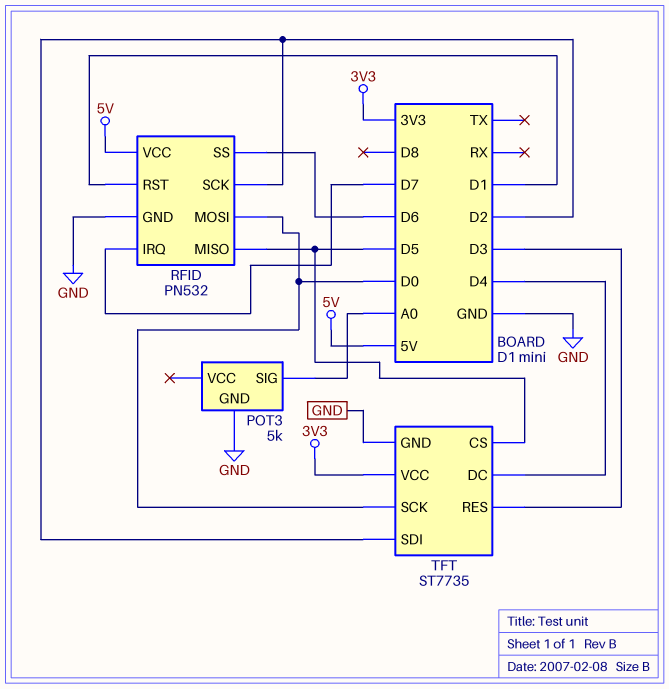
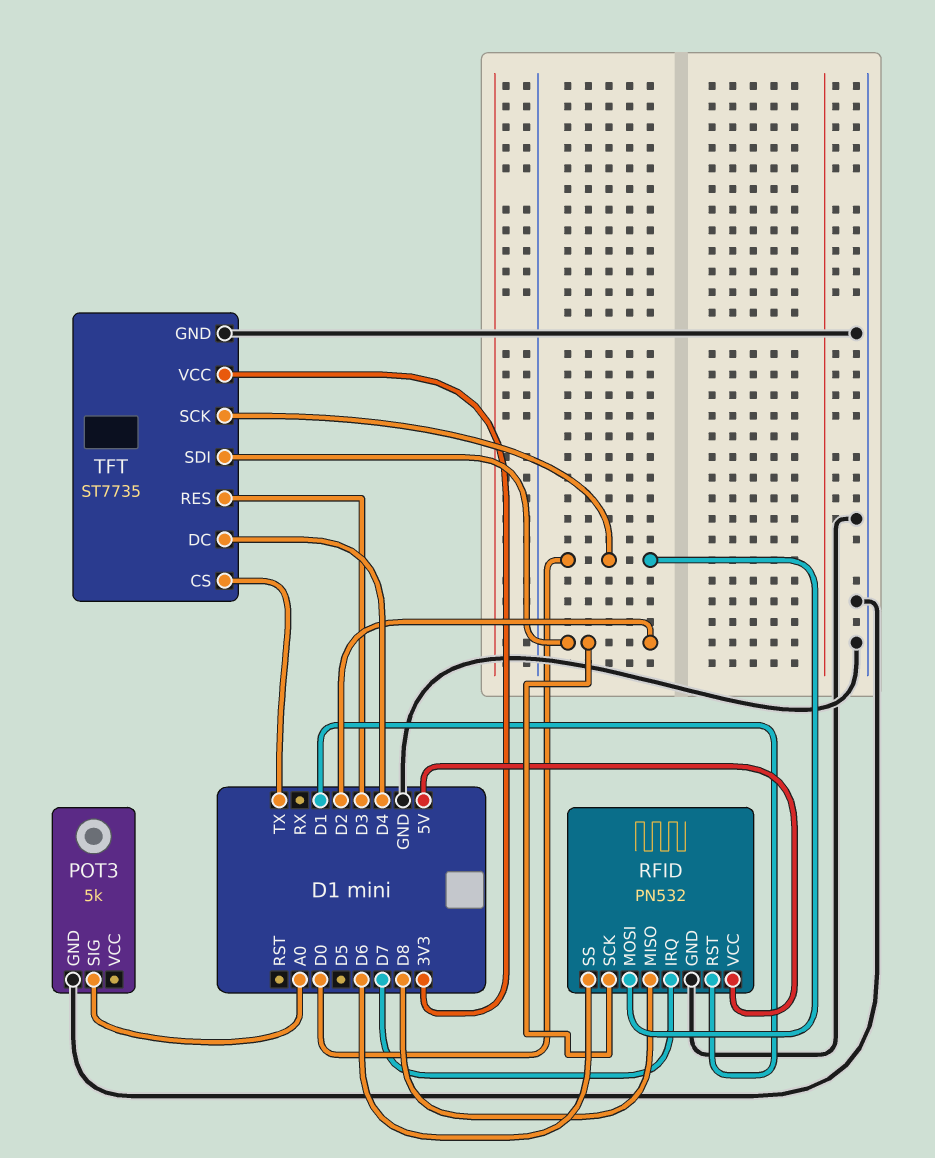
RFID pin MISO: D5 -> D8
TFT pin CS: D5 -> TX

